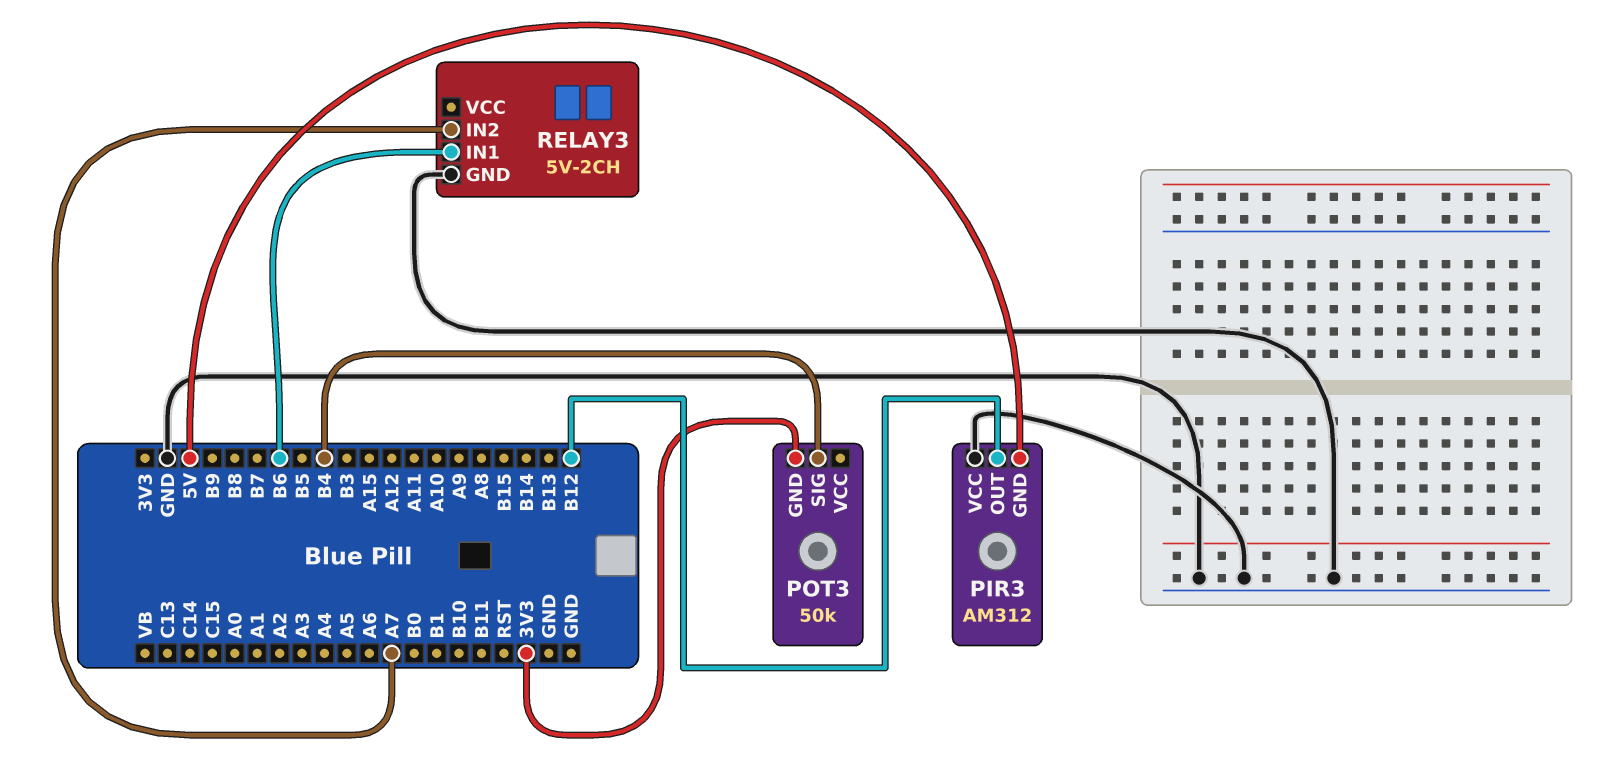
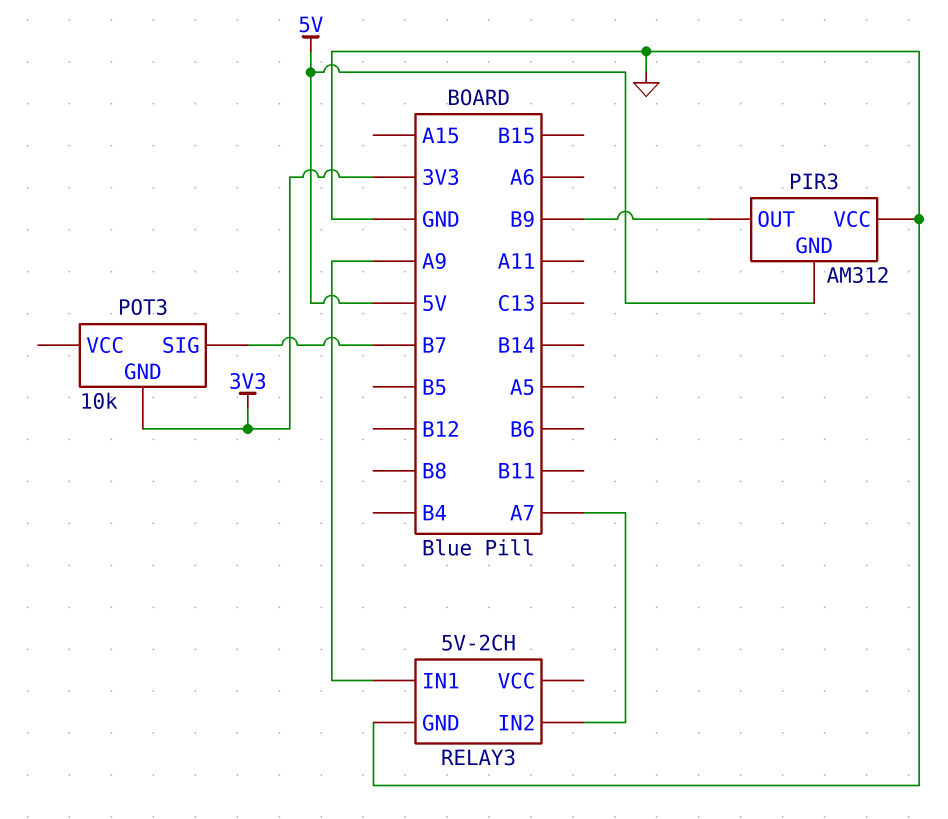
PIR3 pin OUT: B12 -> B9
POT3: 50k -> 10k
POT3 pin SIG: B4 -> B7
RELAY3 pin IN1: B6 -> A9

